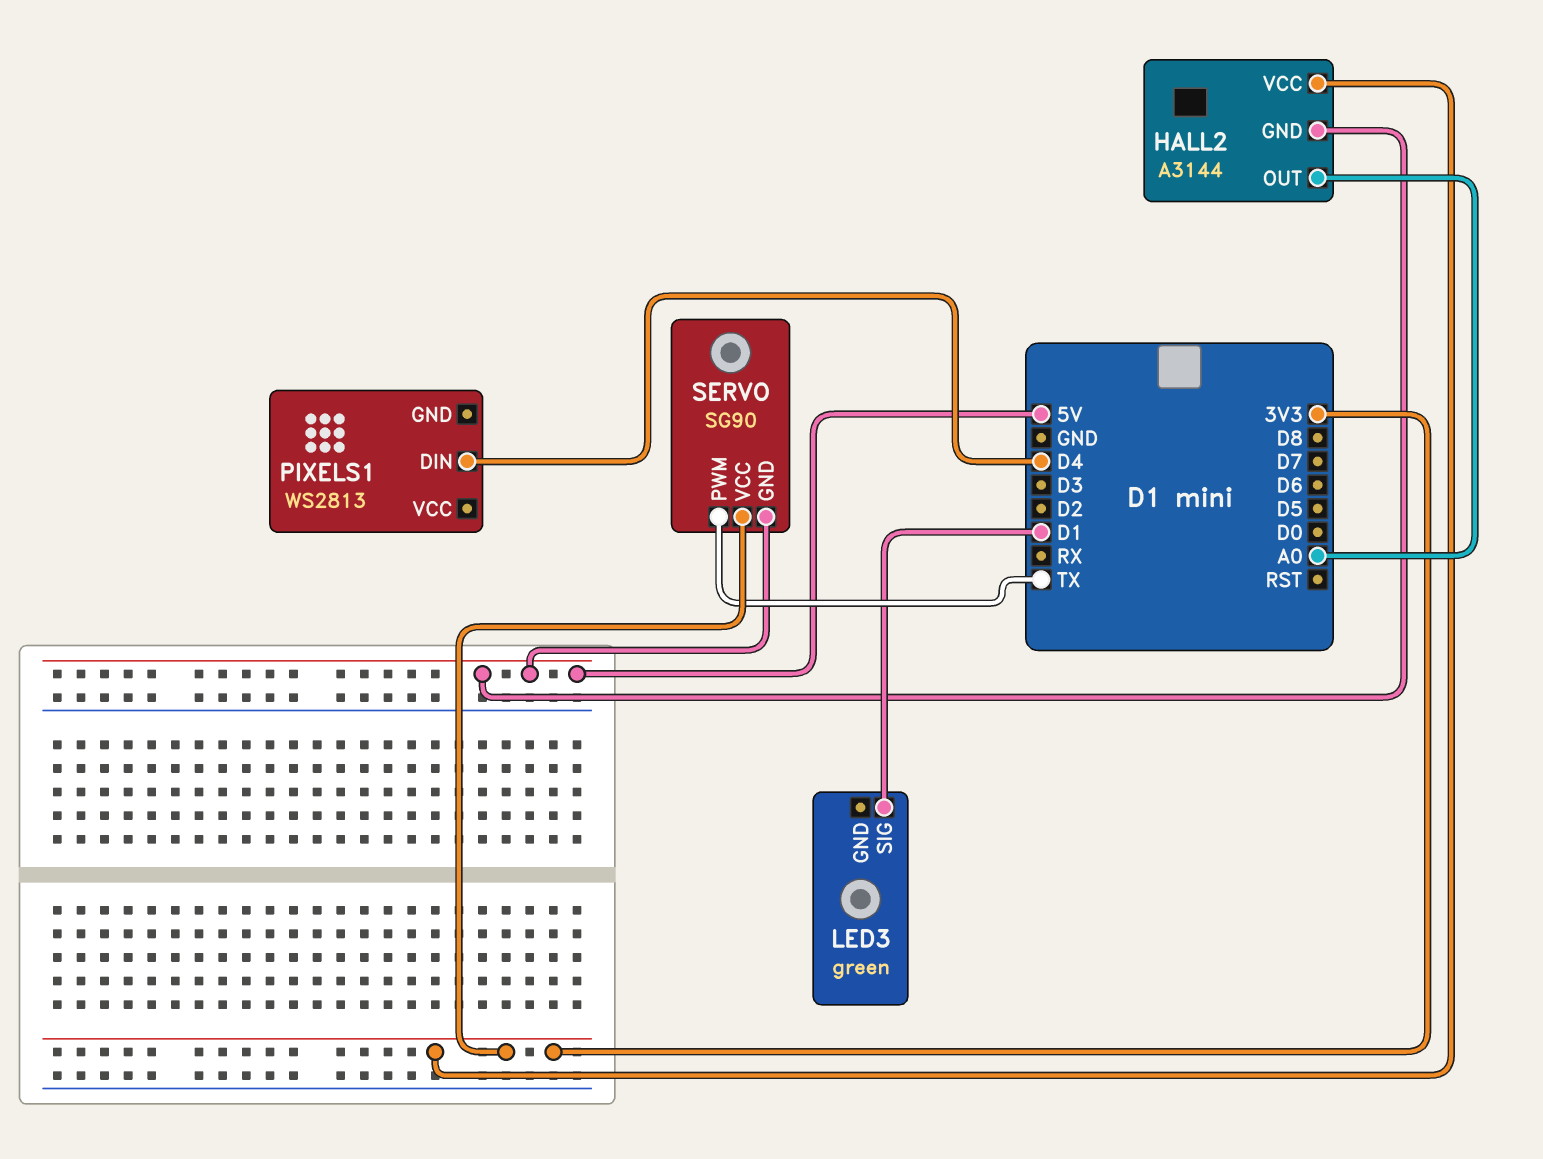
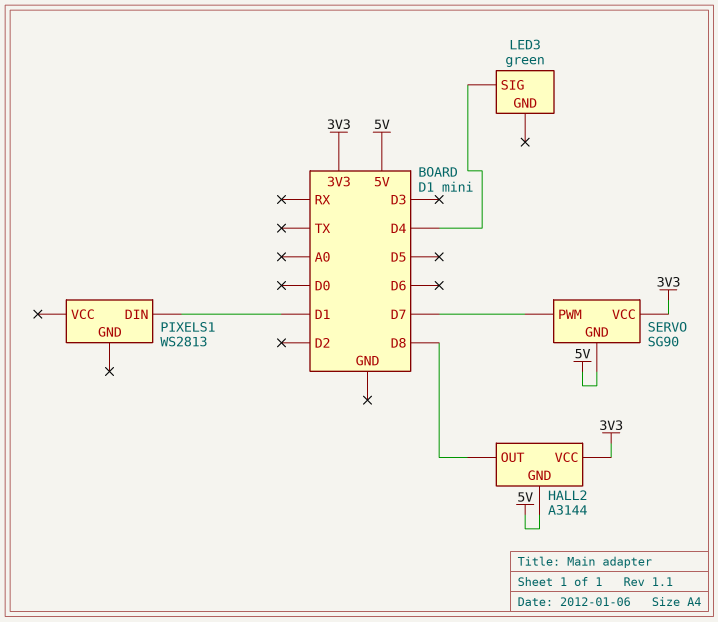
HALL2 pin OUT: A0 -> D8
LED3 pin SIG: D1 -> D4
PIXELS1 pin DIN: D4 -> D1
SERVO pin PWM: TX -> D7

